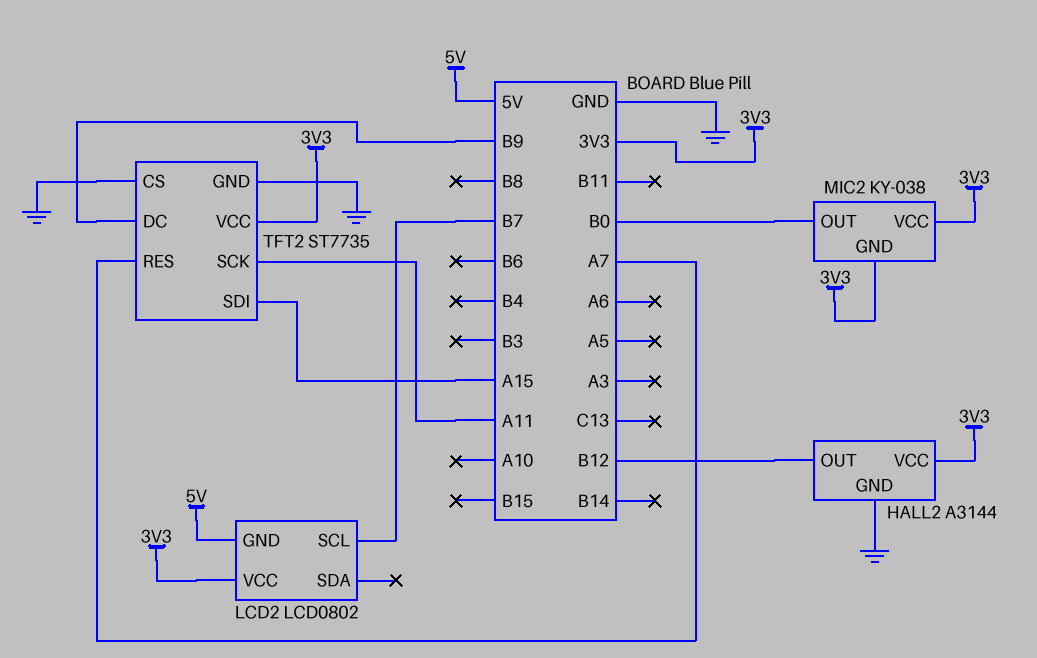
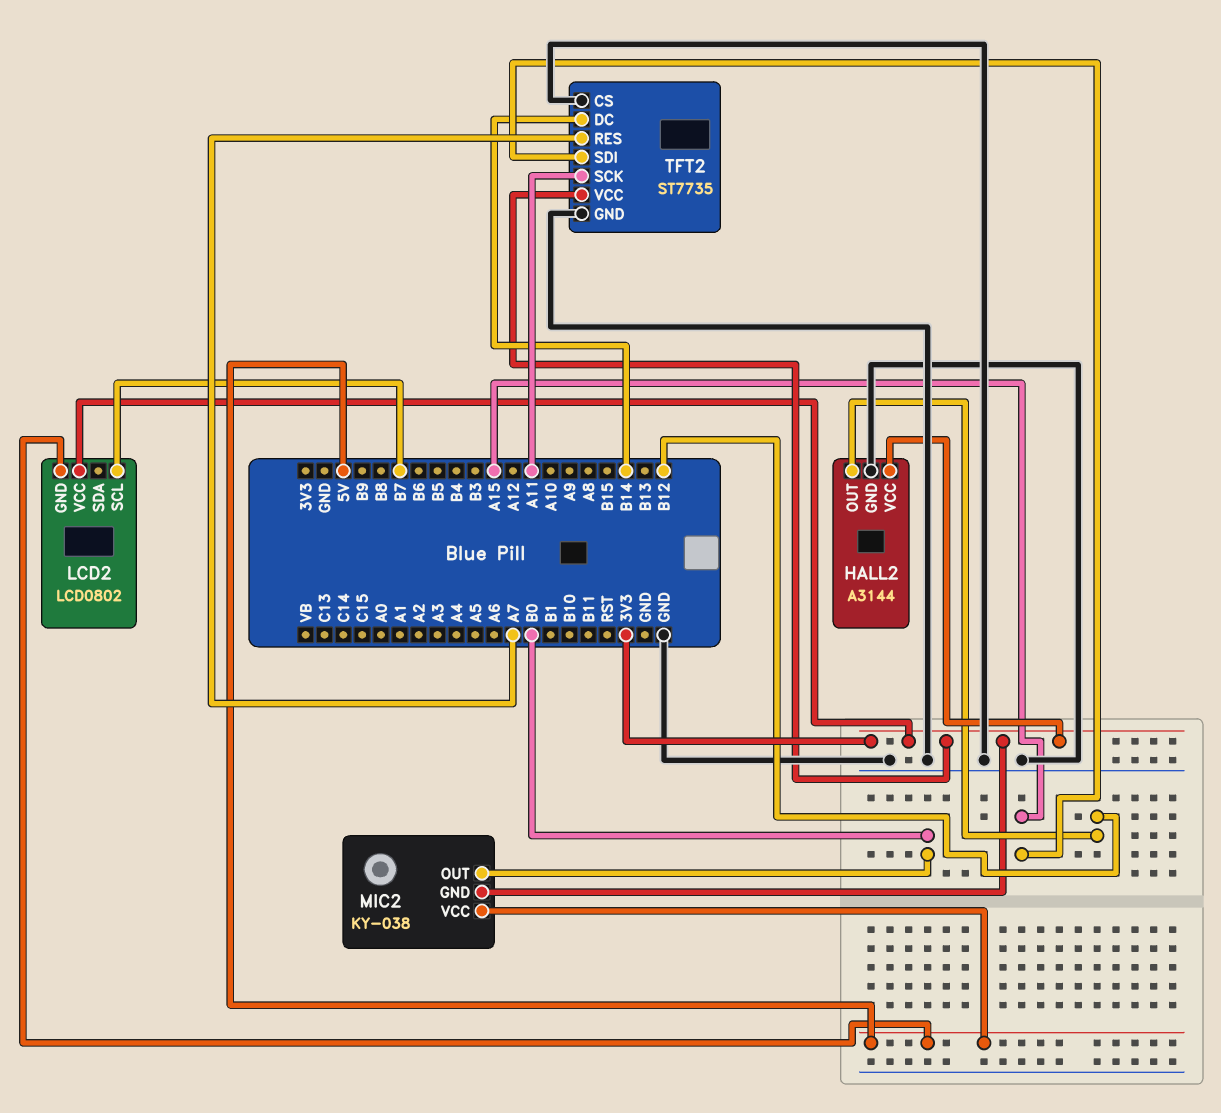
MIC2 pin VCC: 3V3 -> 5V
TFT2 pin DC: B9 -> B14

